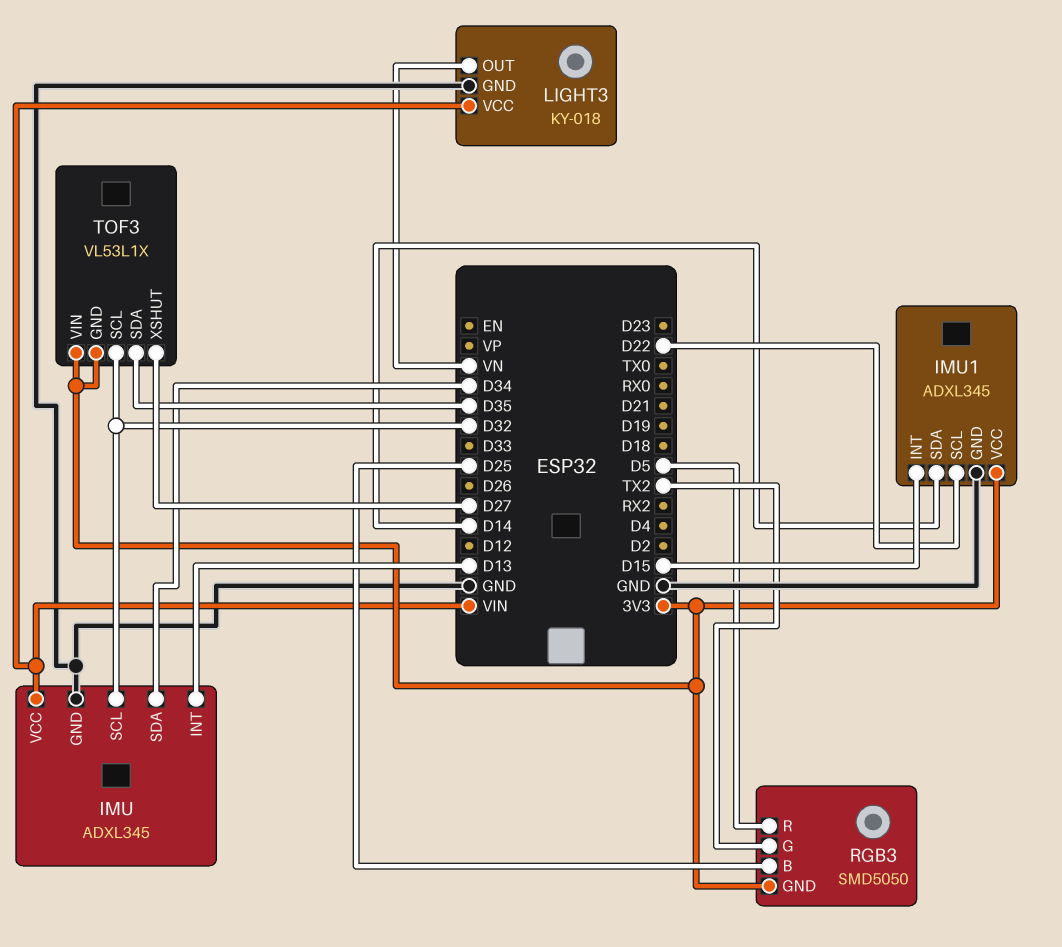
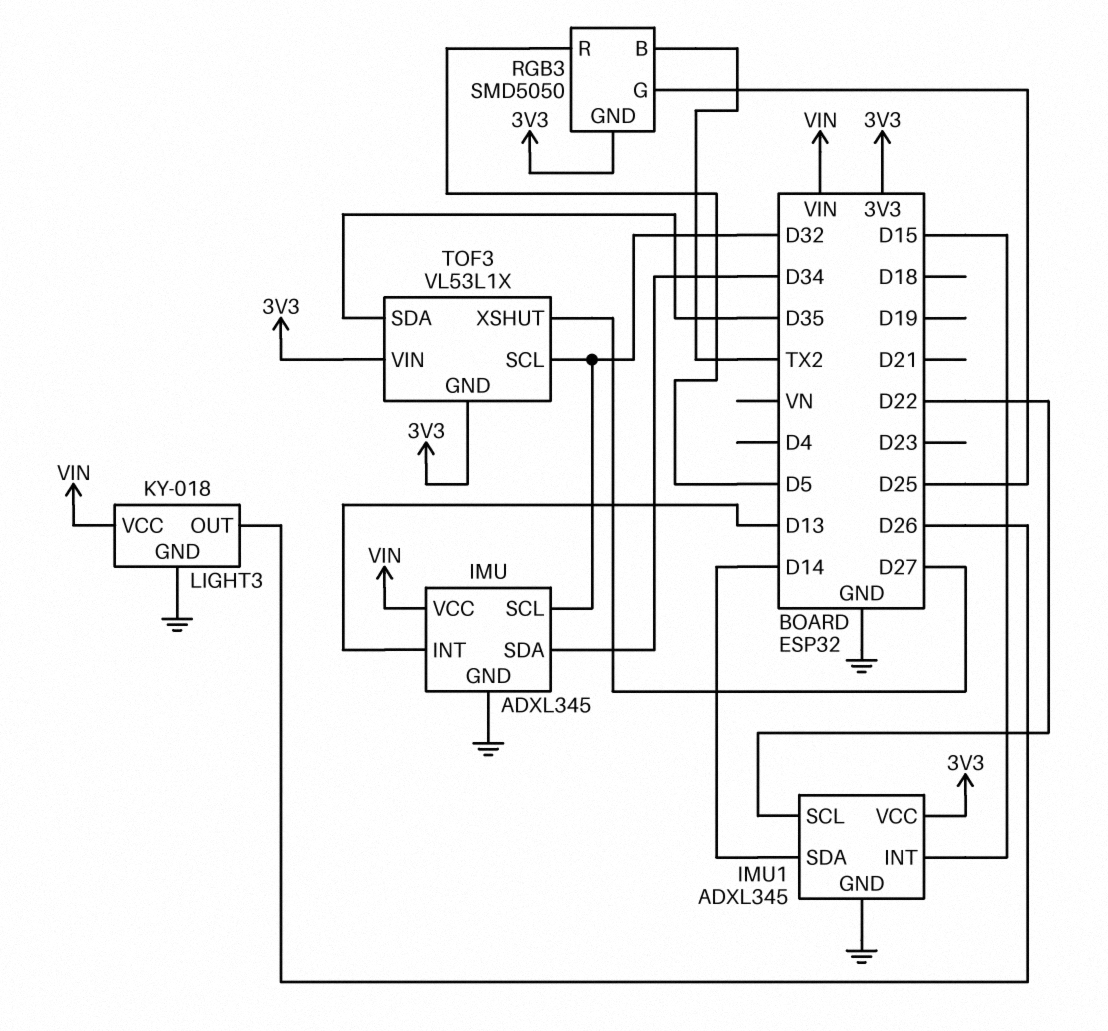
LIGHT3 pin OUT: VN -> D26
RGB3 pin B: D25 -> TX2
RGB3 pin G: TX2 -> D25

